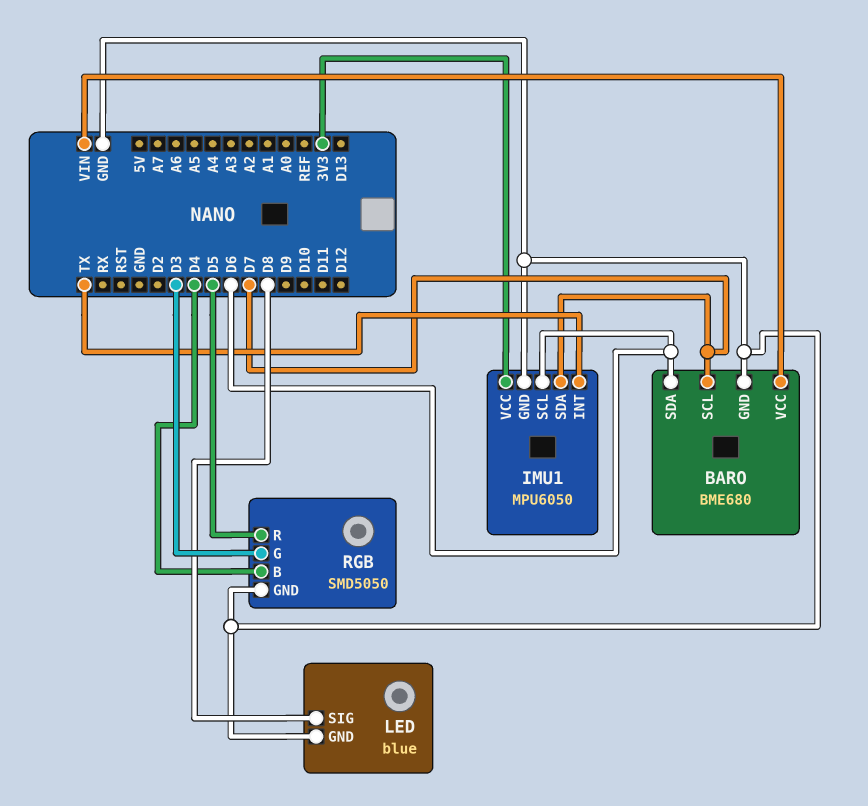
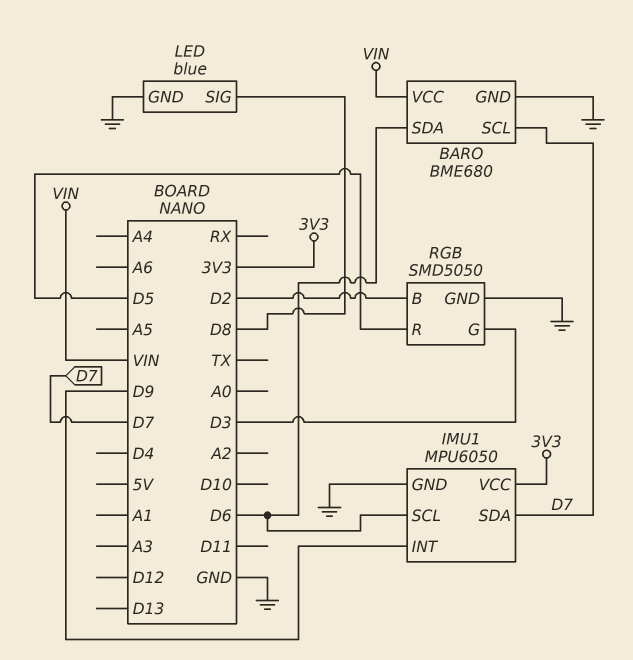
IMU1 pin INT: TX -> D9
RGB pin B: D4 -> D2

